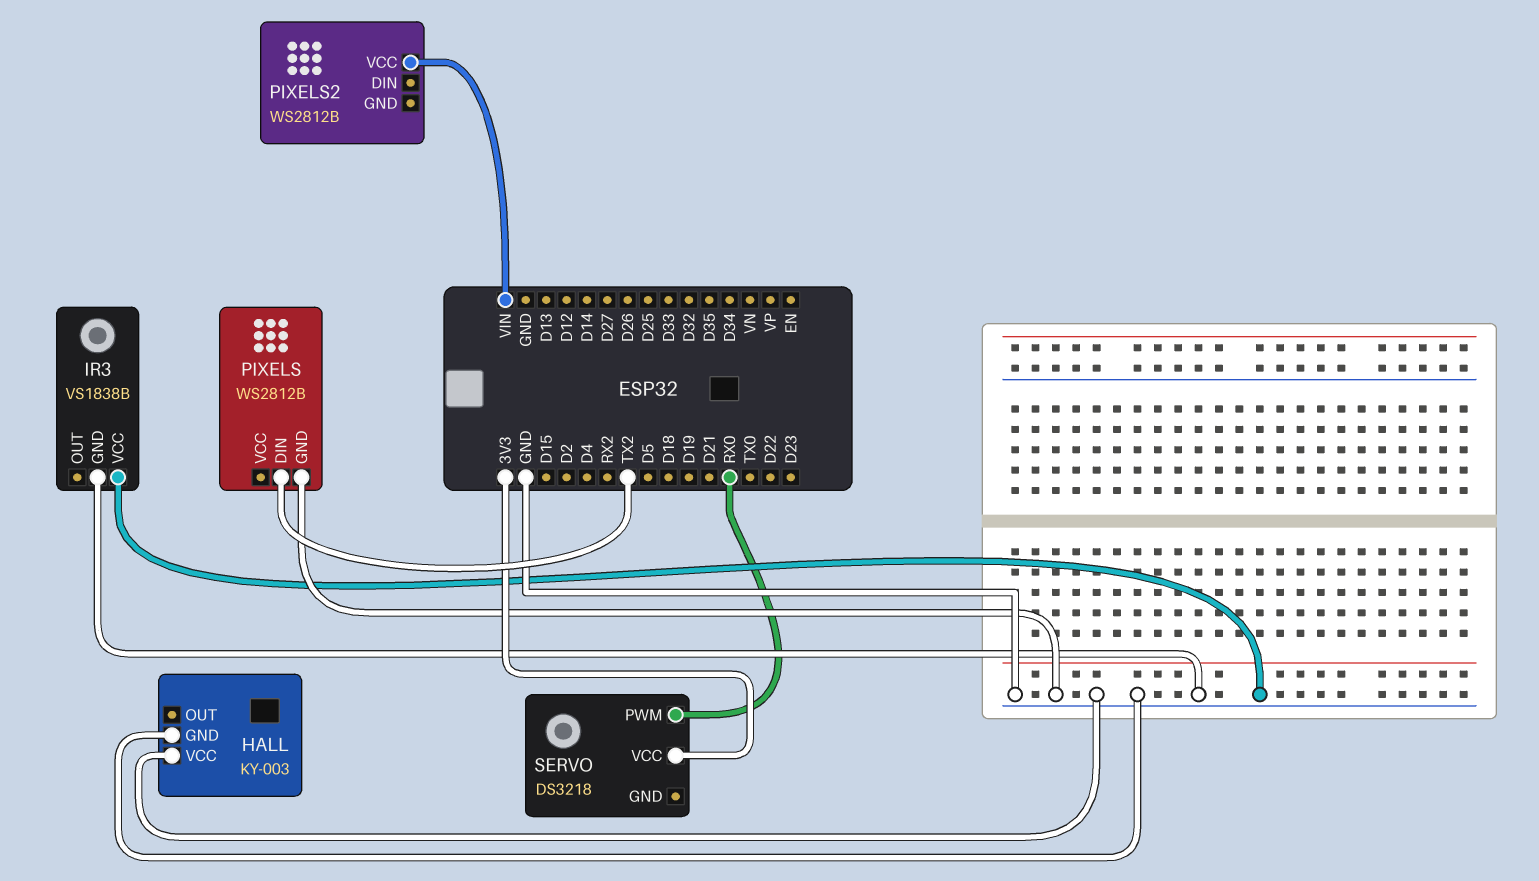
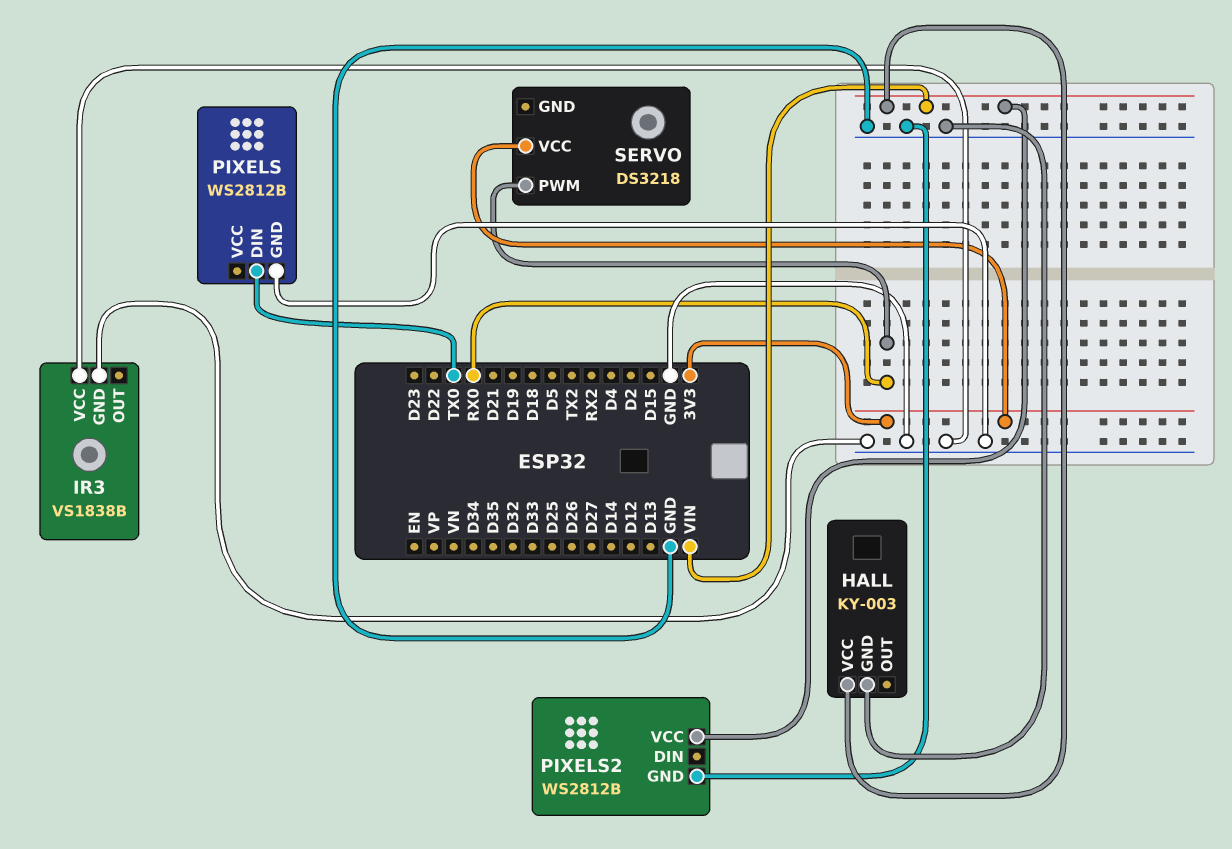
HALL pin VCC: GND -> VIN
PIXELS pin DIN: TX2 -> TX0
PIXELS2 pin GND: none -> GND

